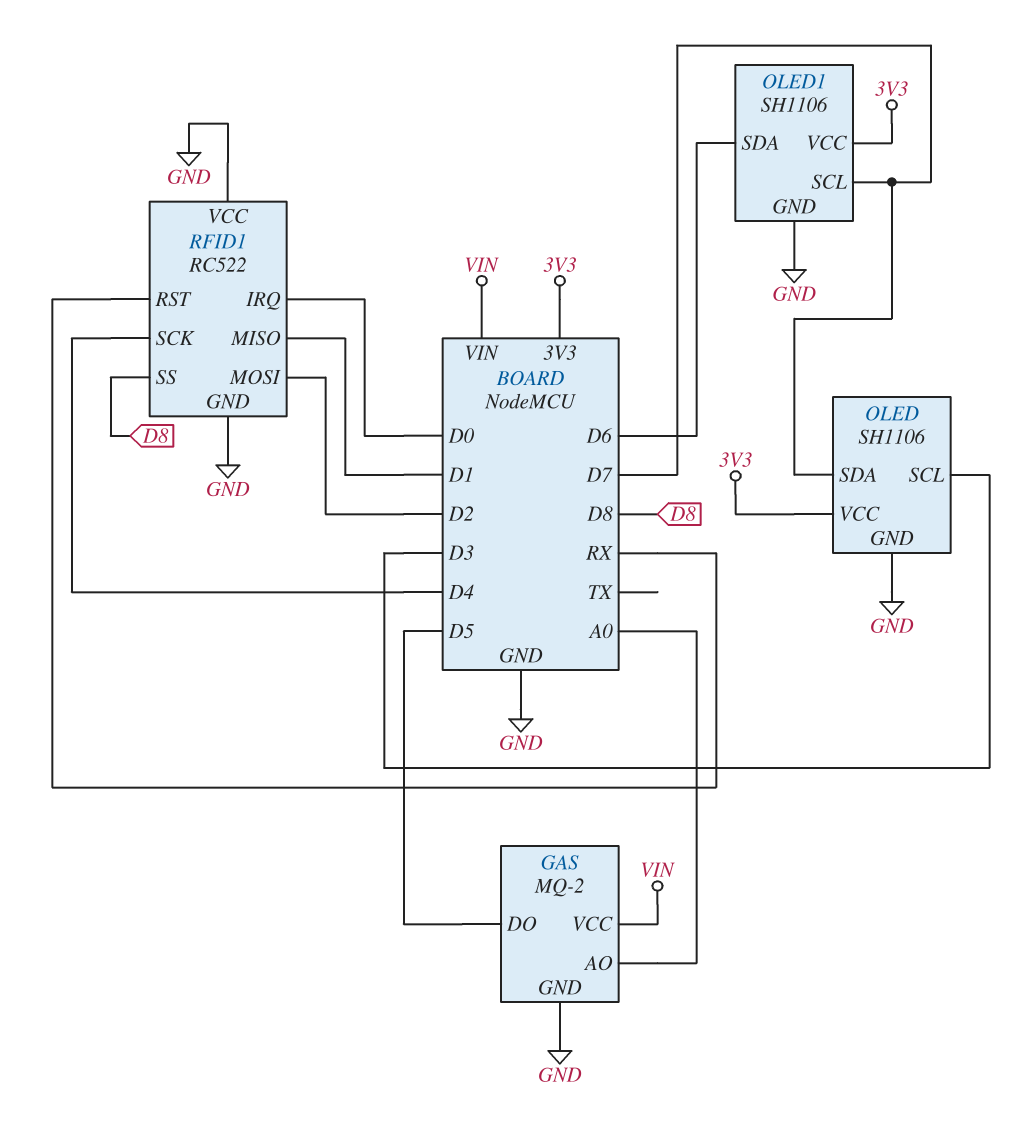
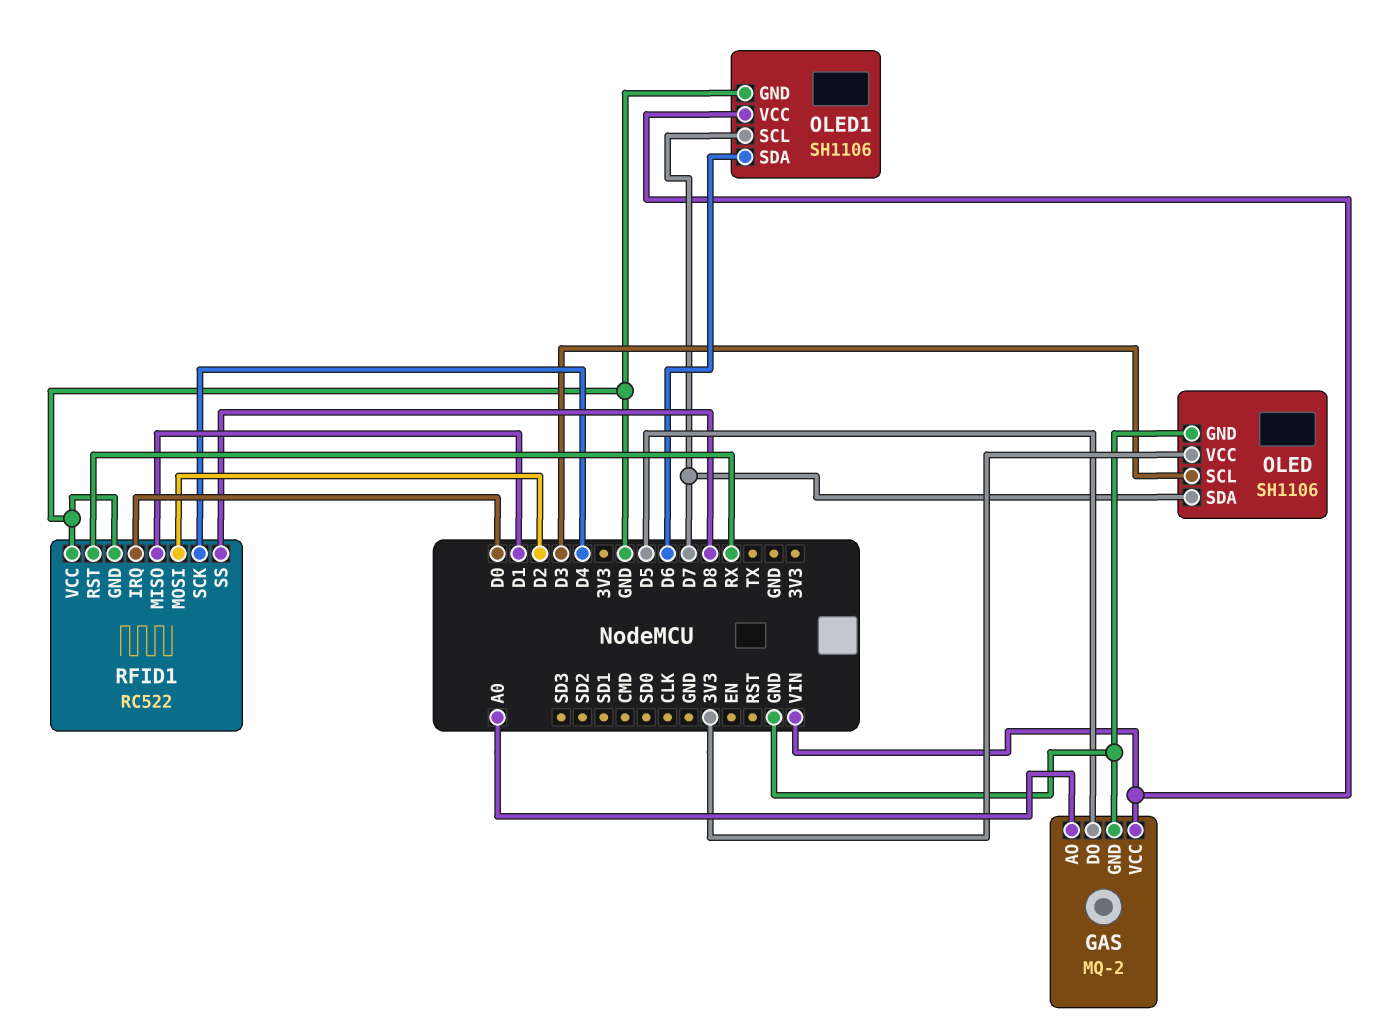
OLED1 pin VCC: 3V3 -> VIN

